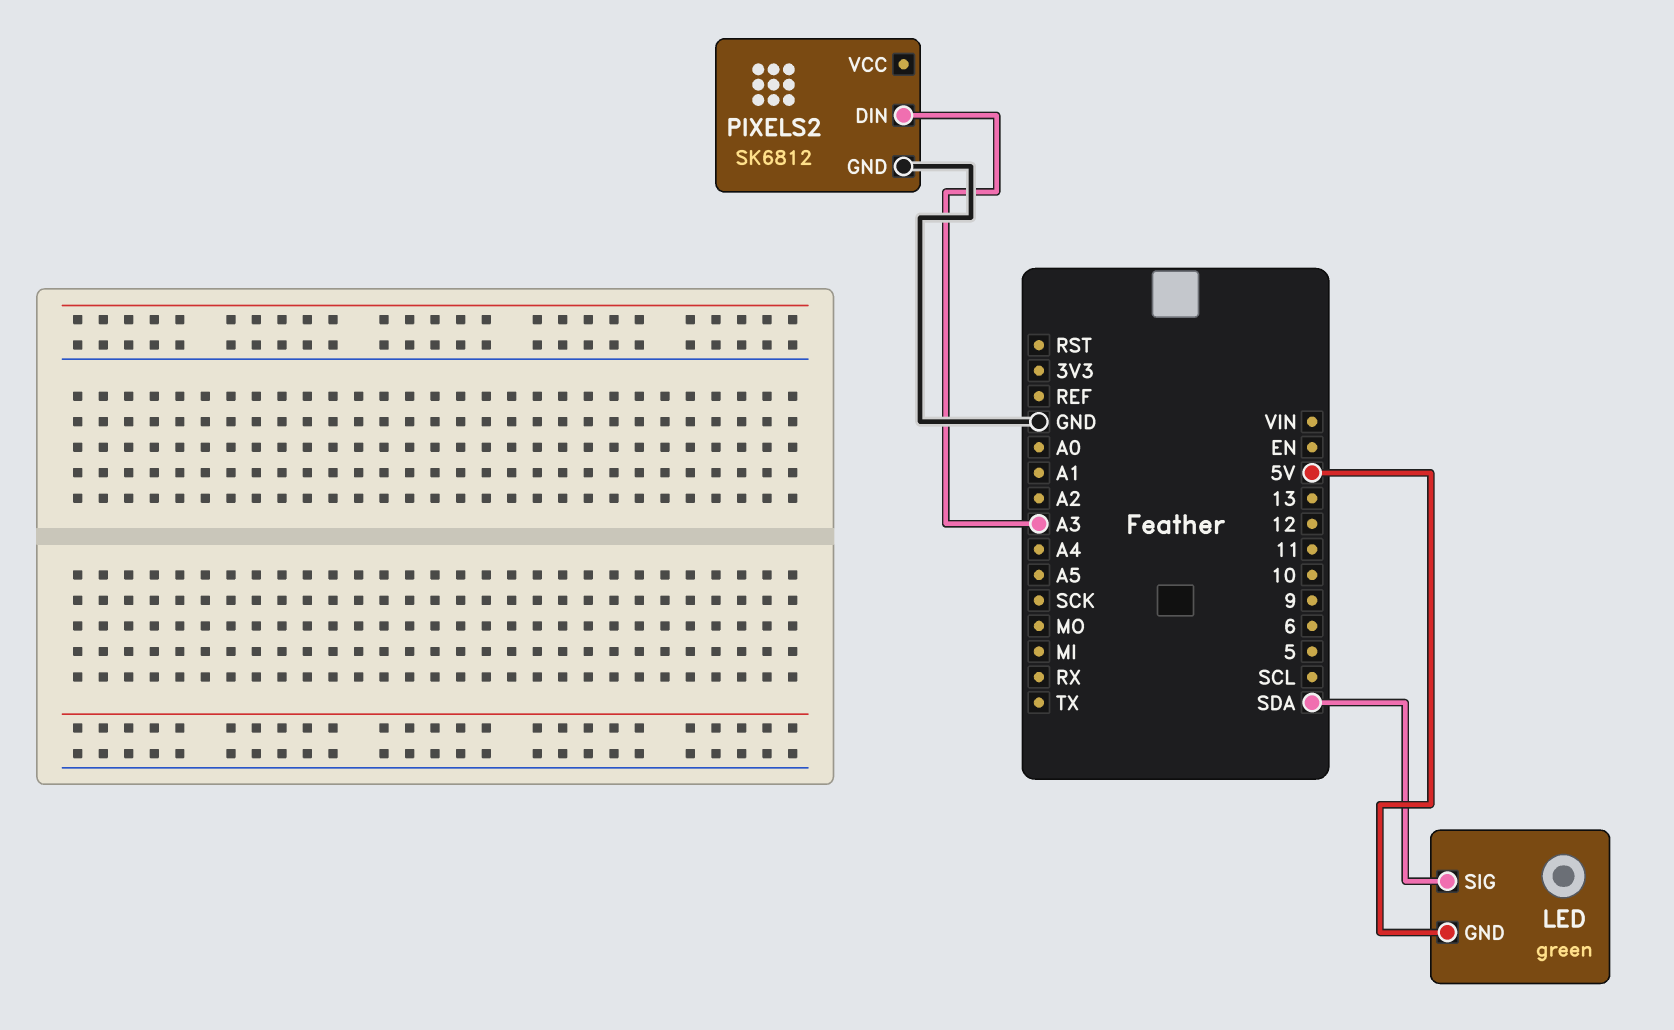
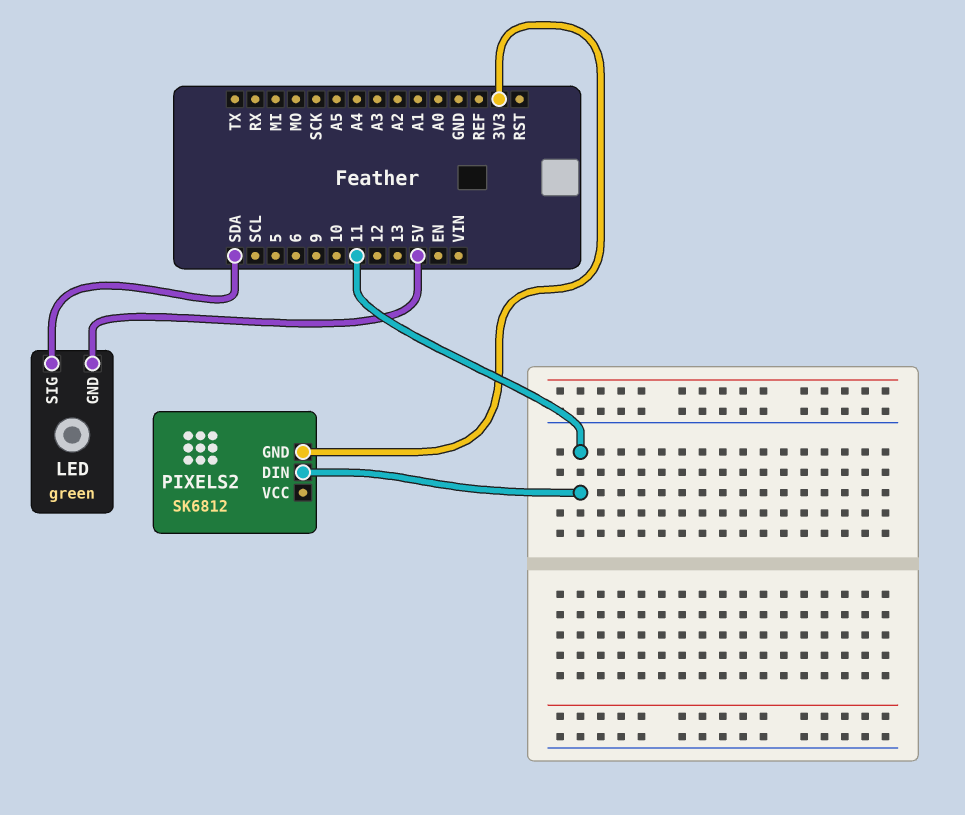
PIXELS2 pin DIN: A3 -> 11
PIXELS2 pin GND: GND -> 3V3

